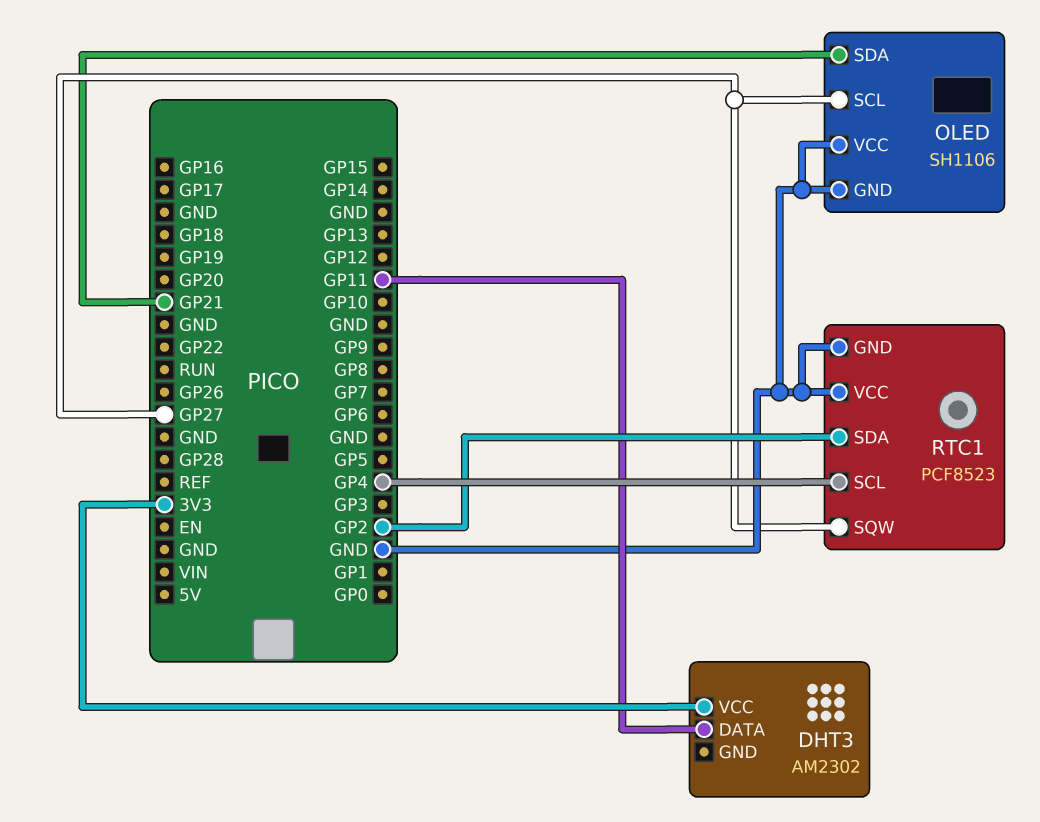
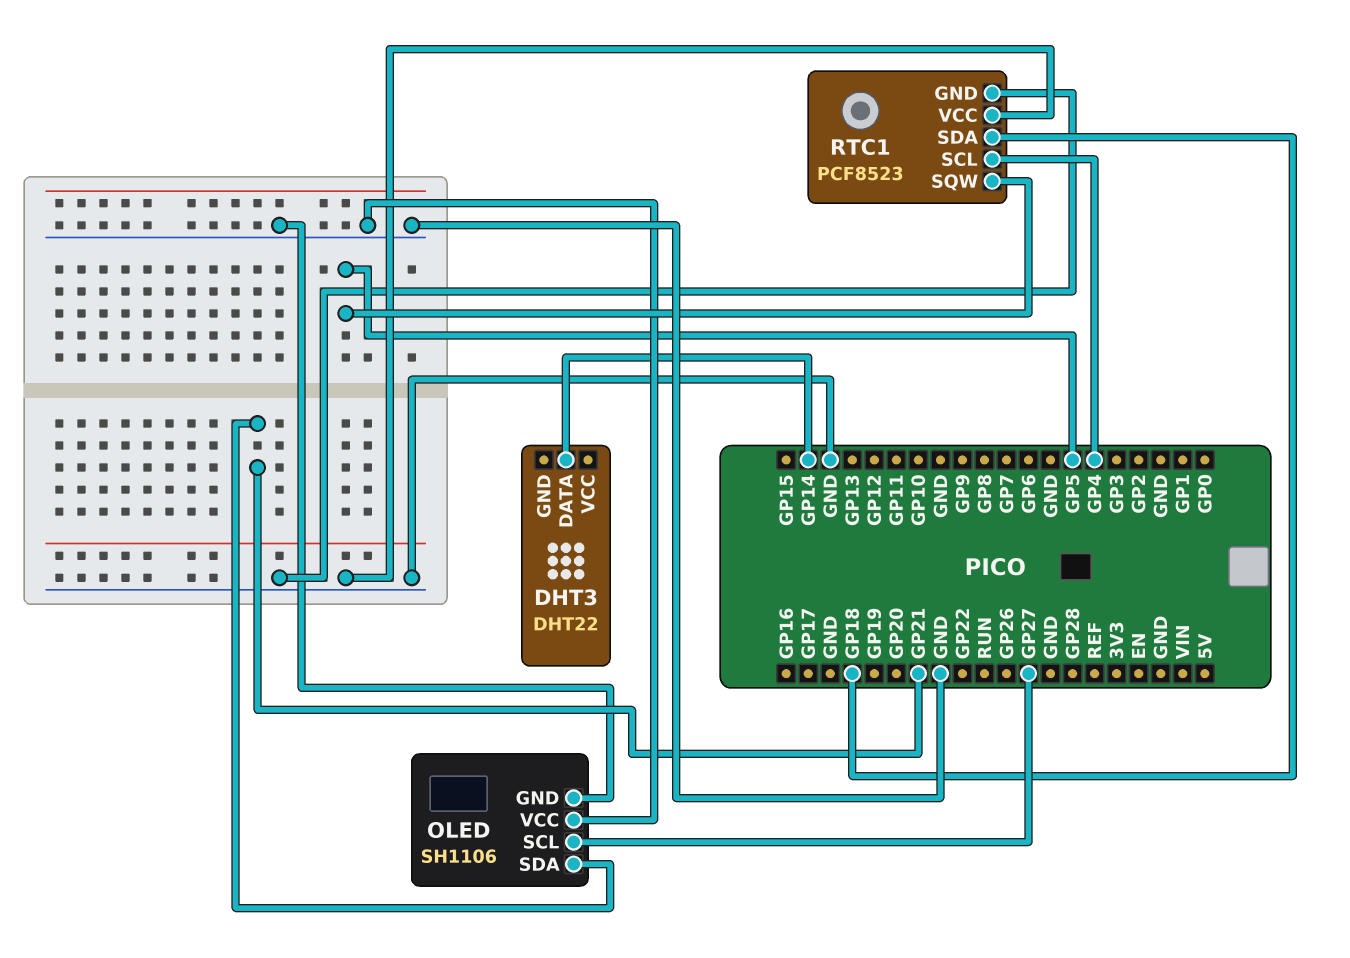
DHT3: AM2302 -> DHT22
DHT3 pin DATA: GP11 -> GP14
DHT3 pin VCC: 3V3 -> none
RTC1 pin SDA: GP2 -> GP18
RTC1 pin SQW: GP27 -> GP5

